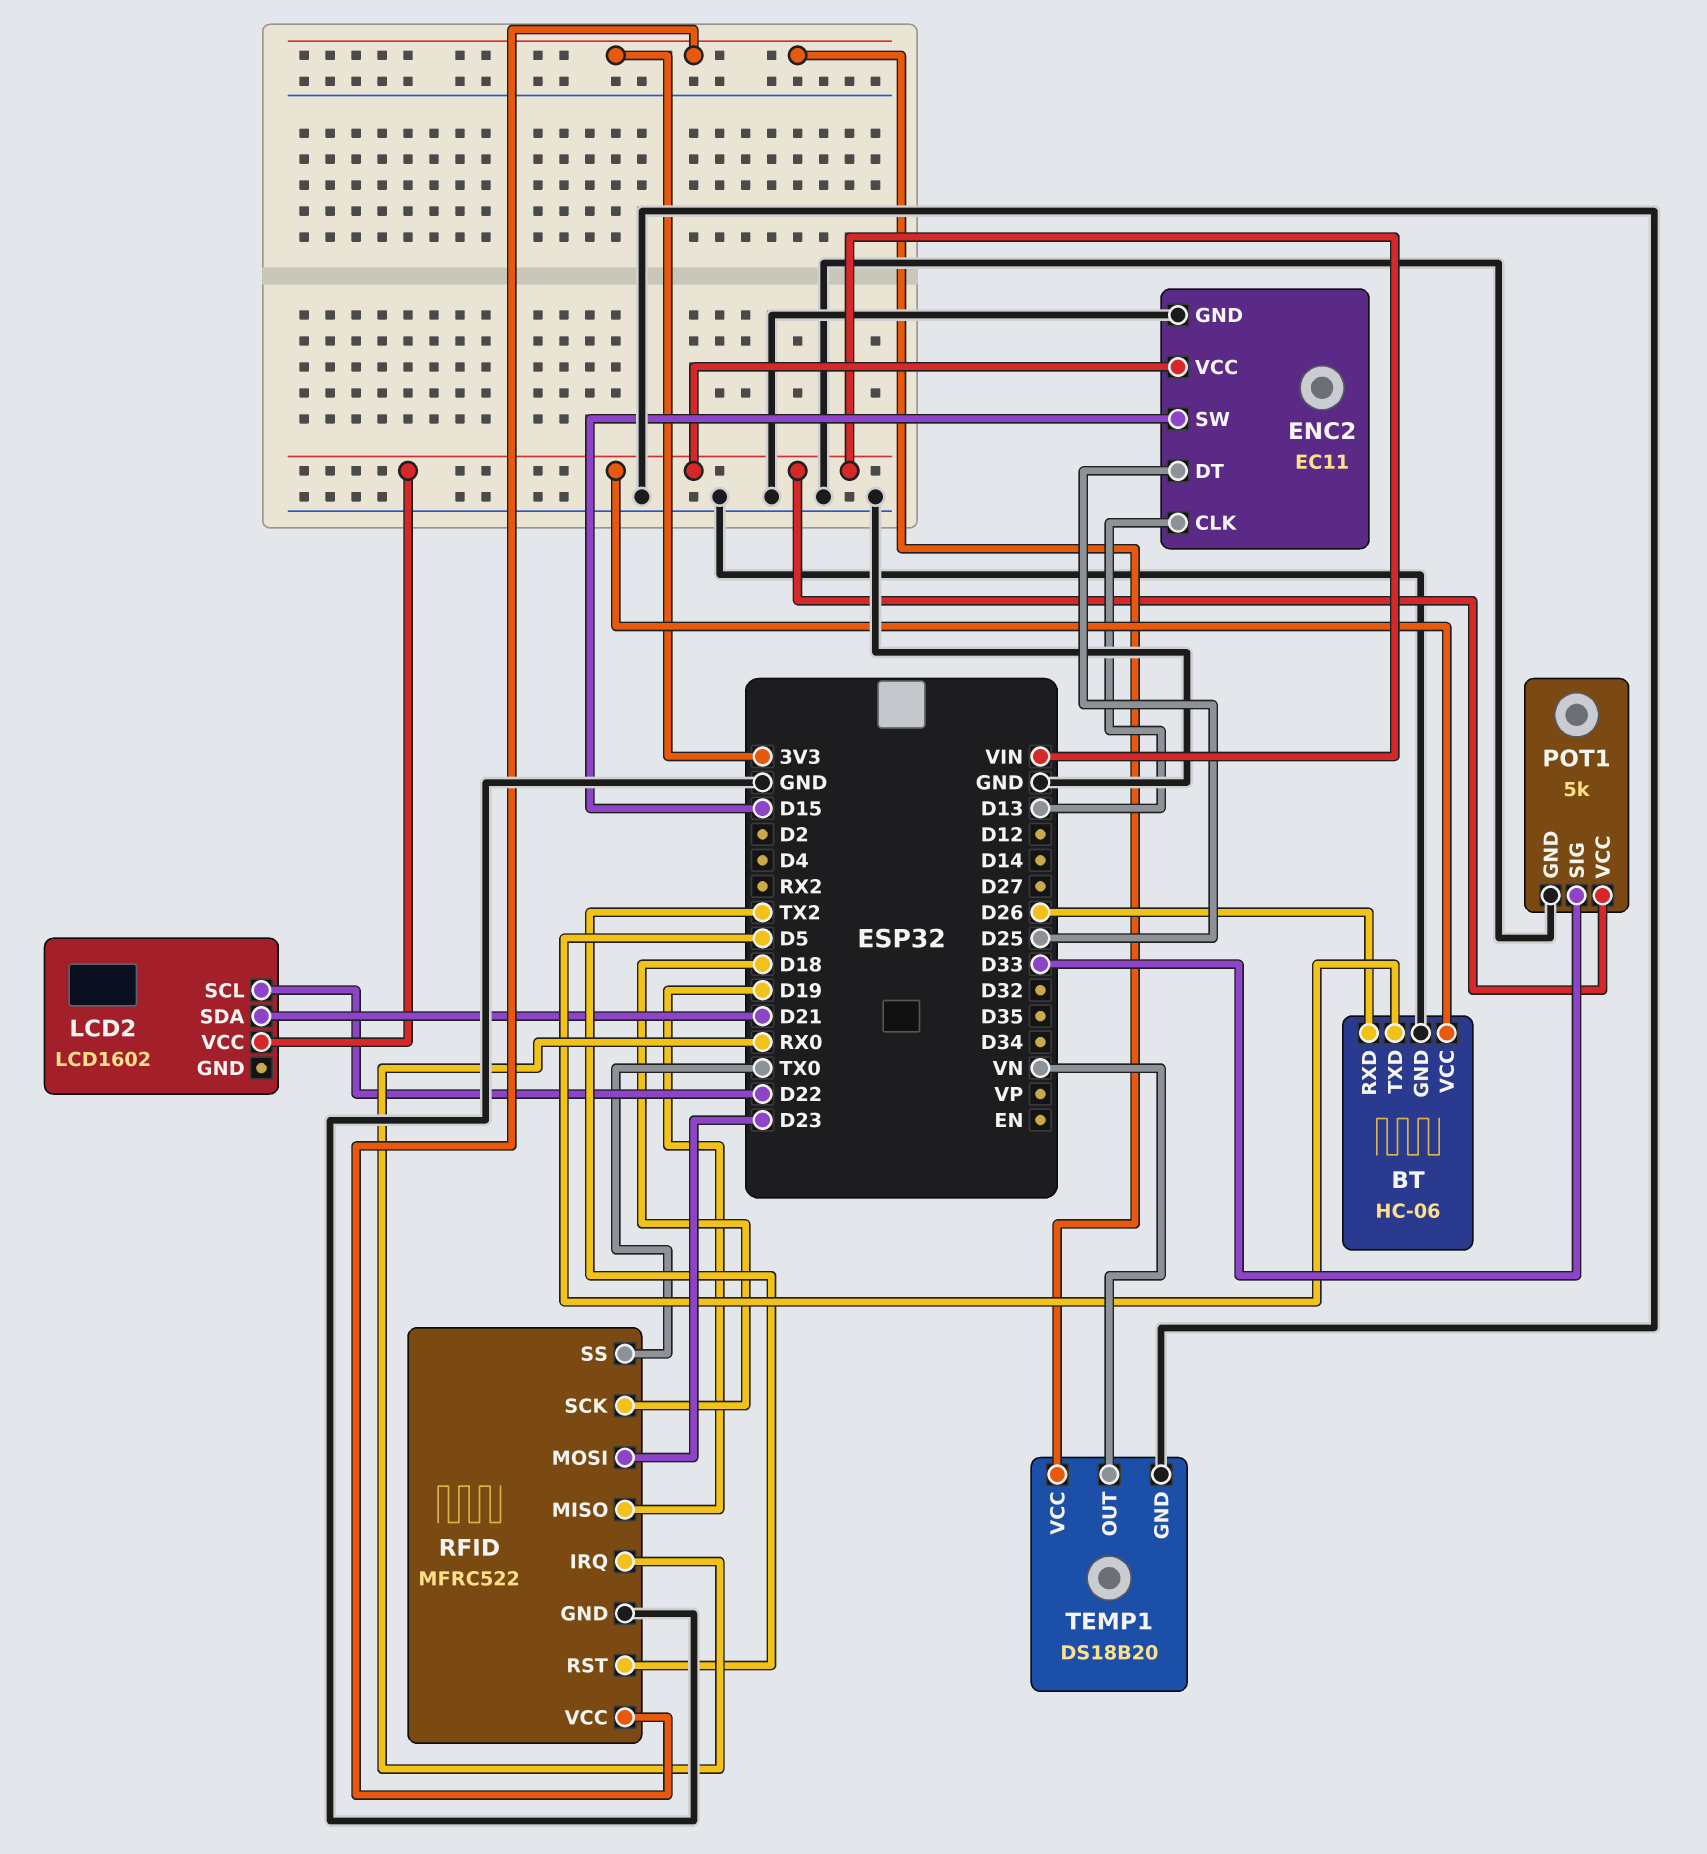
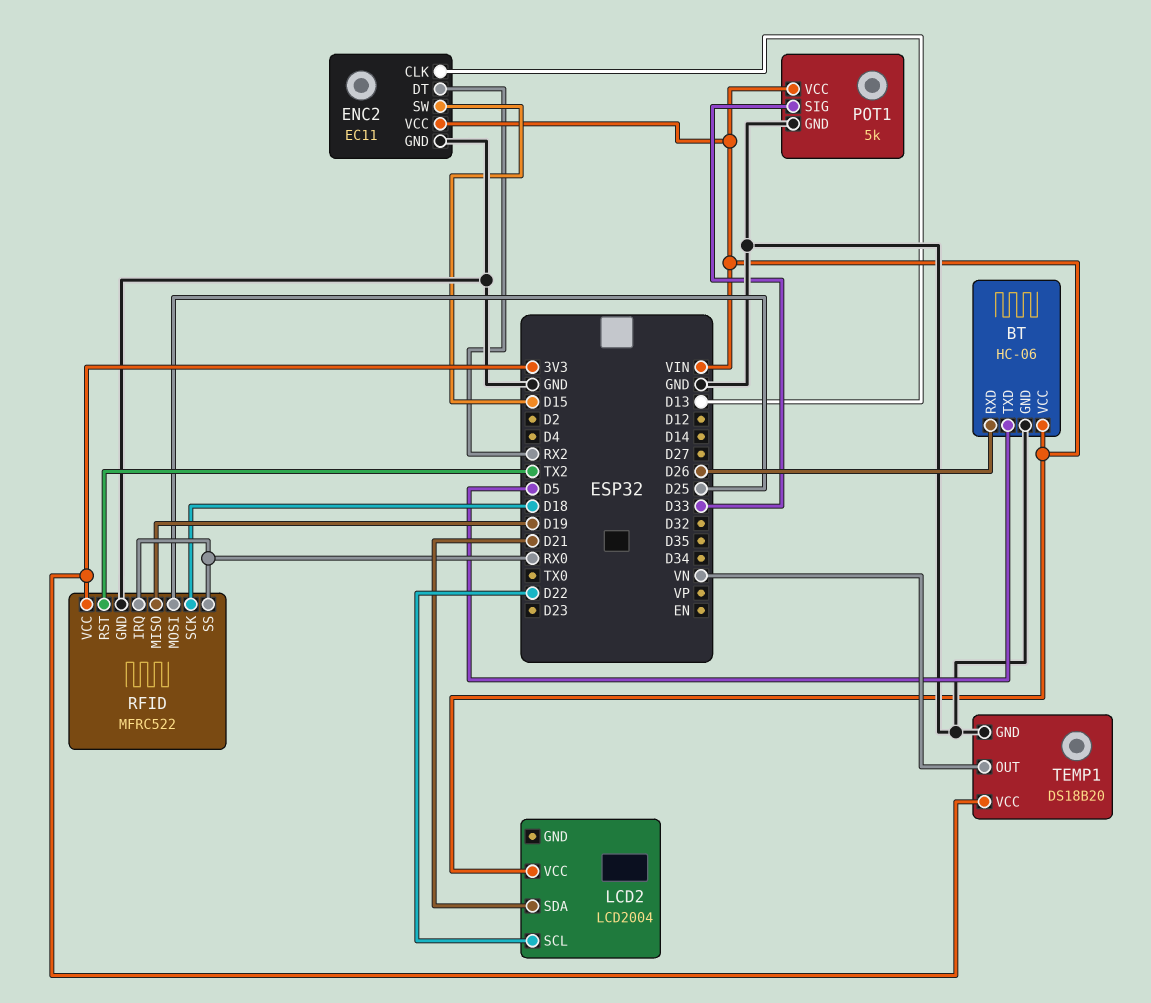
ENC2 pin DT: D25 -> RX2
LCD2: LCD1602 -> LCD2004
RFID pin MOSI: D23 -> D25
RFID pin SS: TX0 -> RX0

